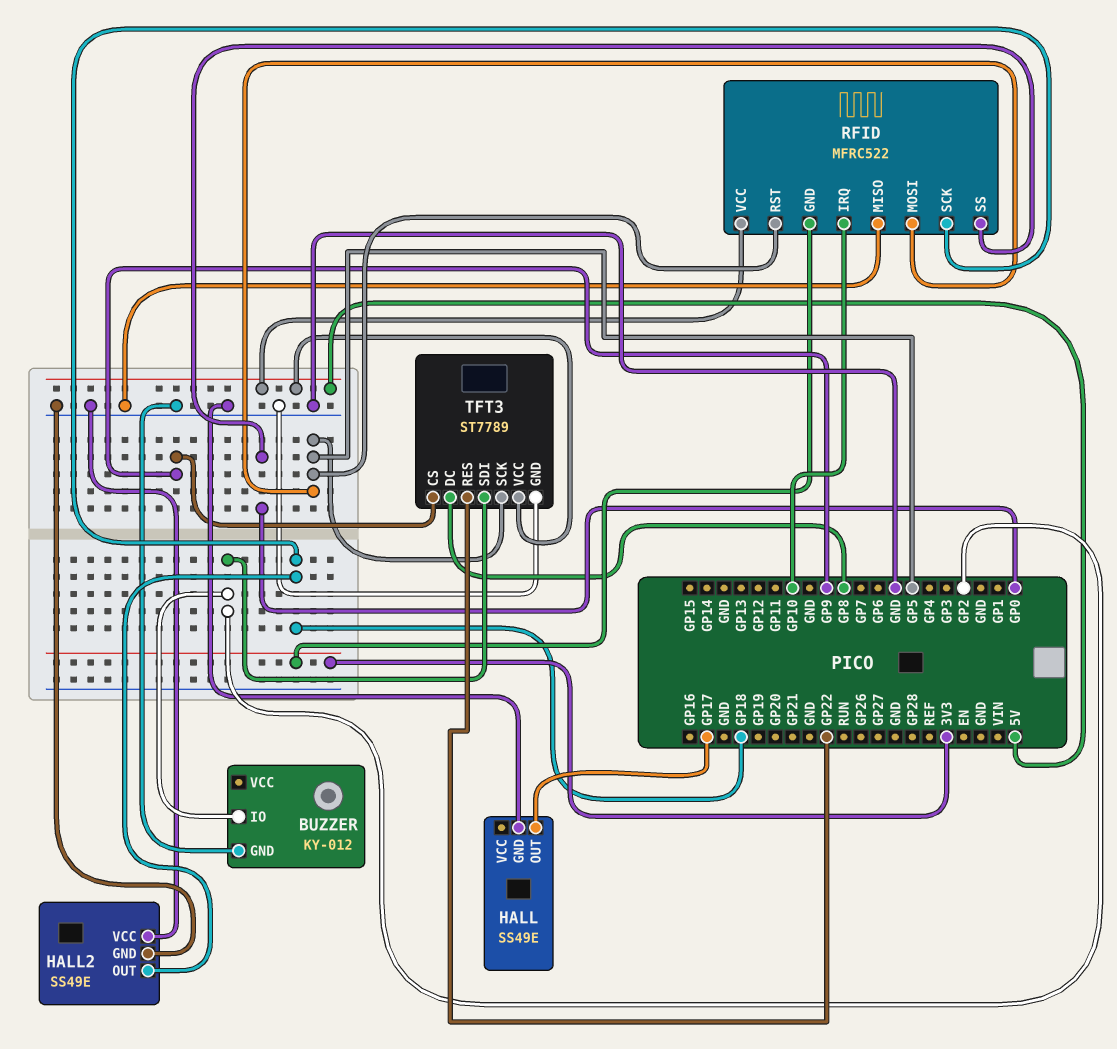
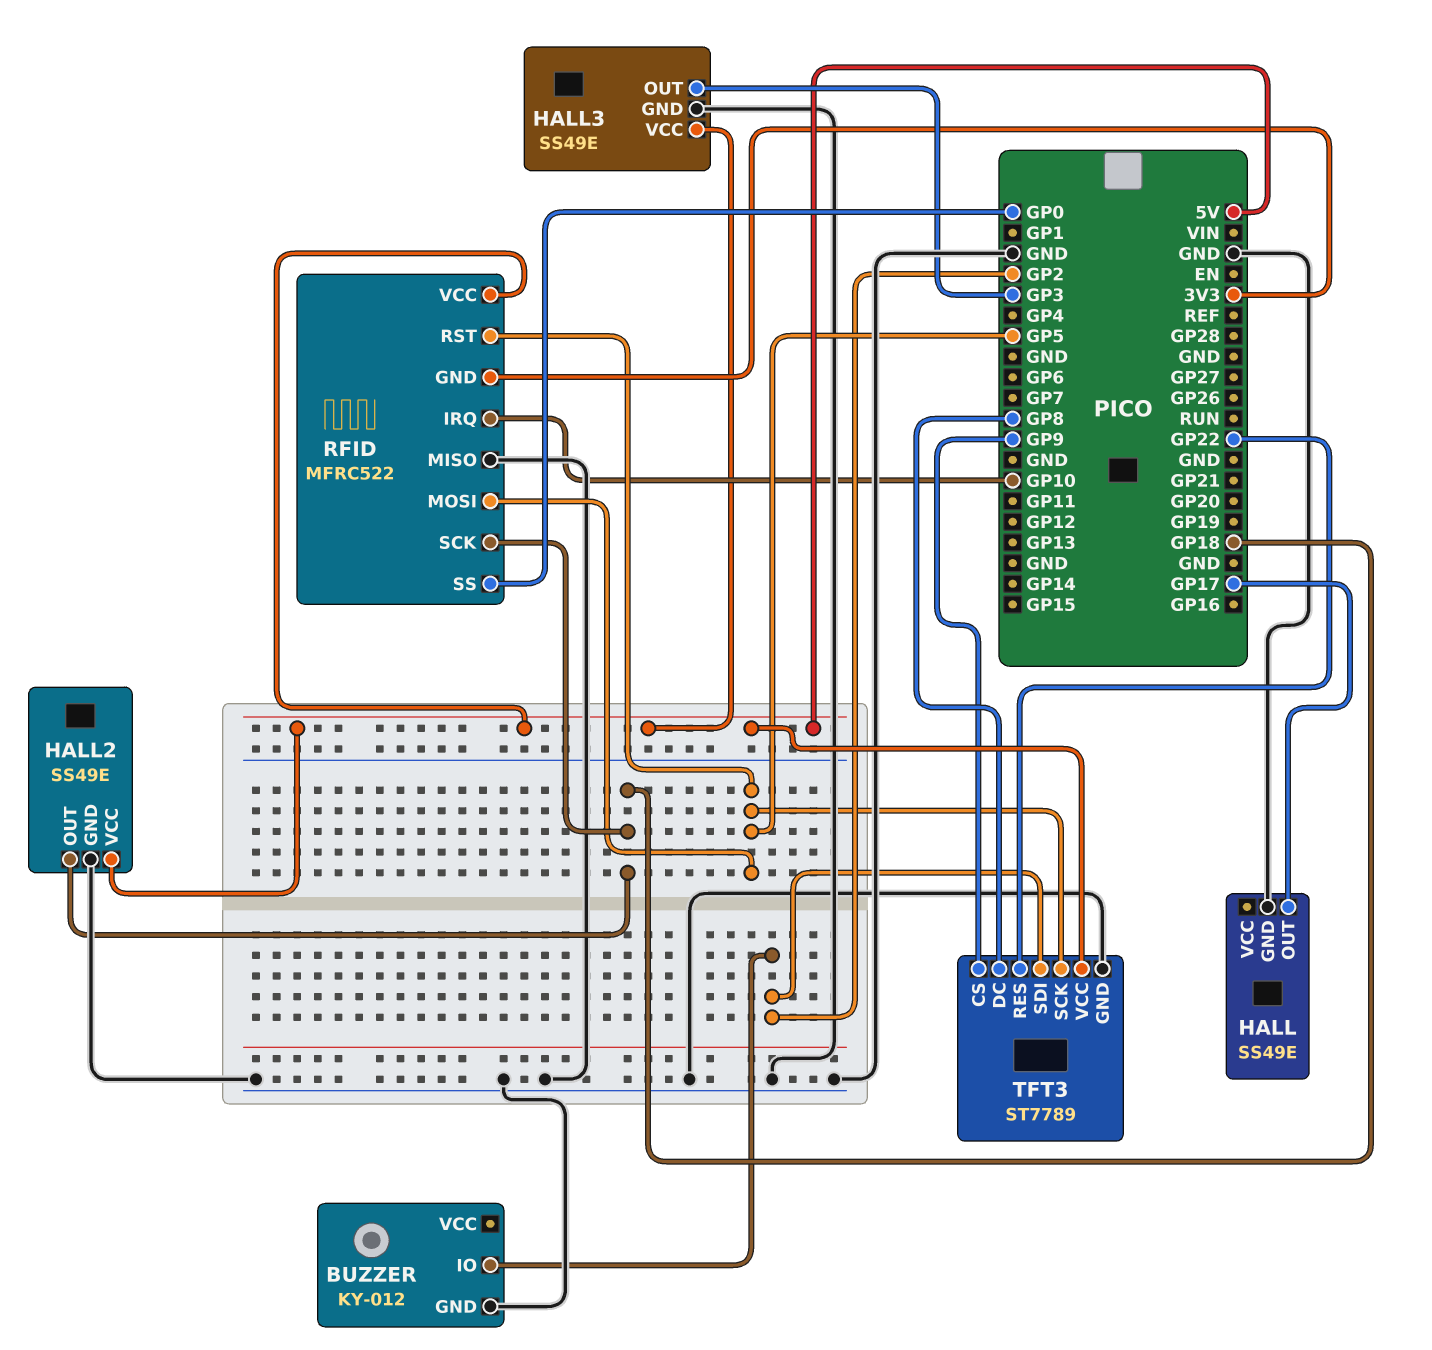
HALL2 pin VCC: GND -> 5V
HALL3: none -> SS49E
HALL3 pin GND: none -> GND
HALL3 pin OUT: none -> GP3
HALL3 pin VCC: none -> 5V

